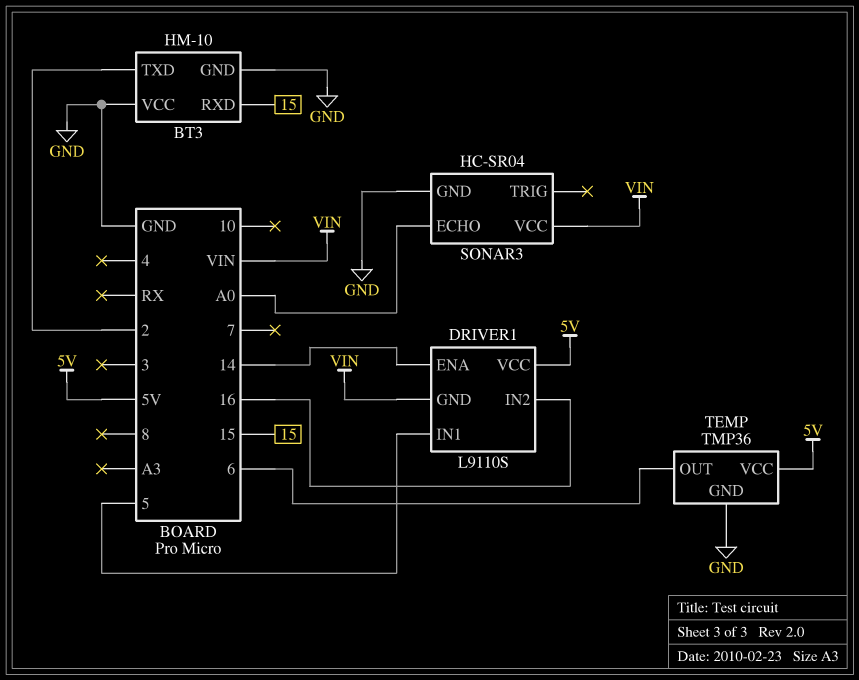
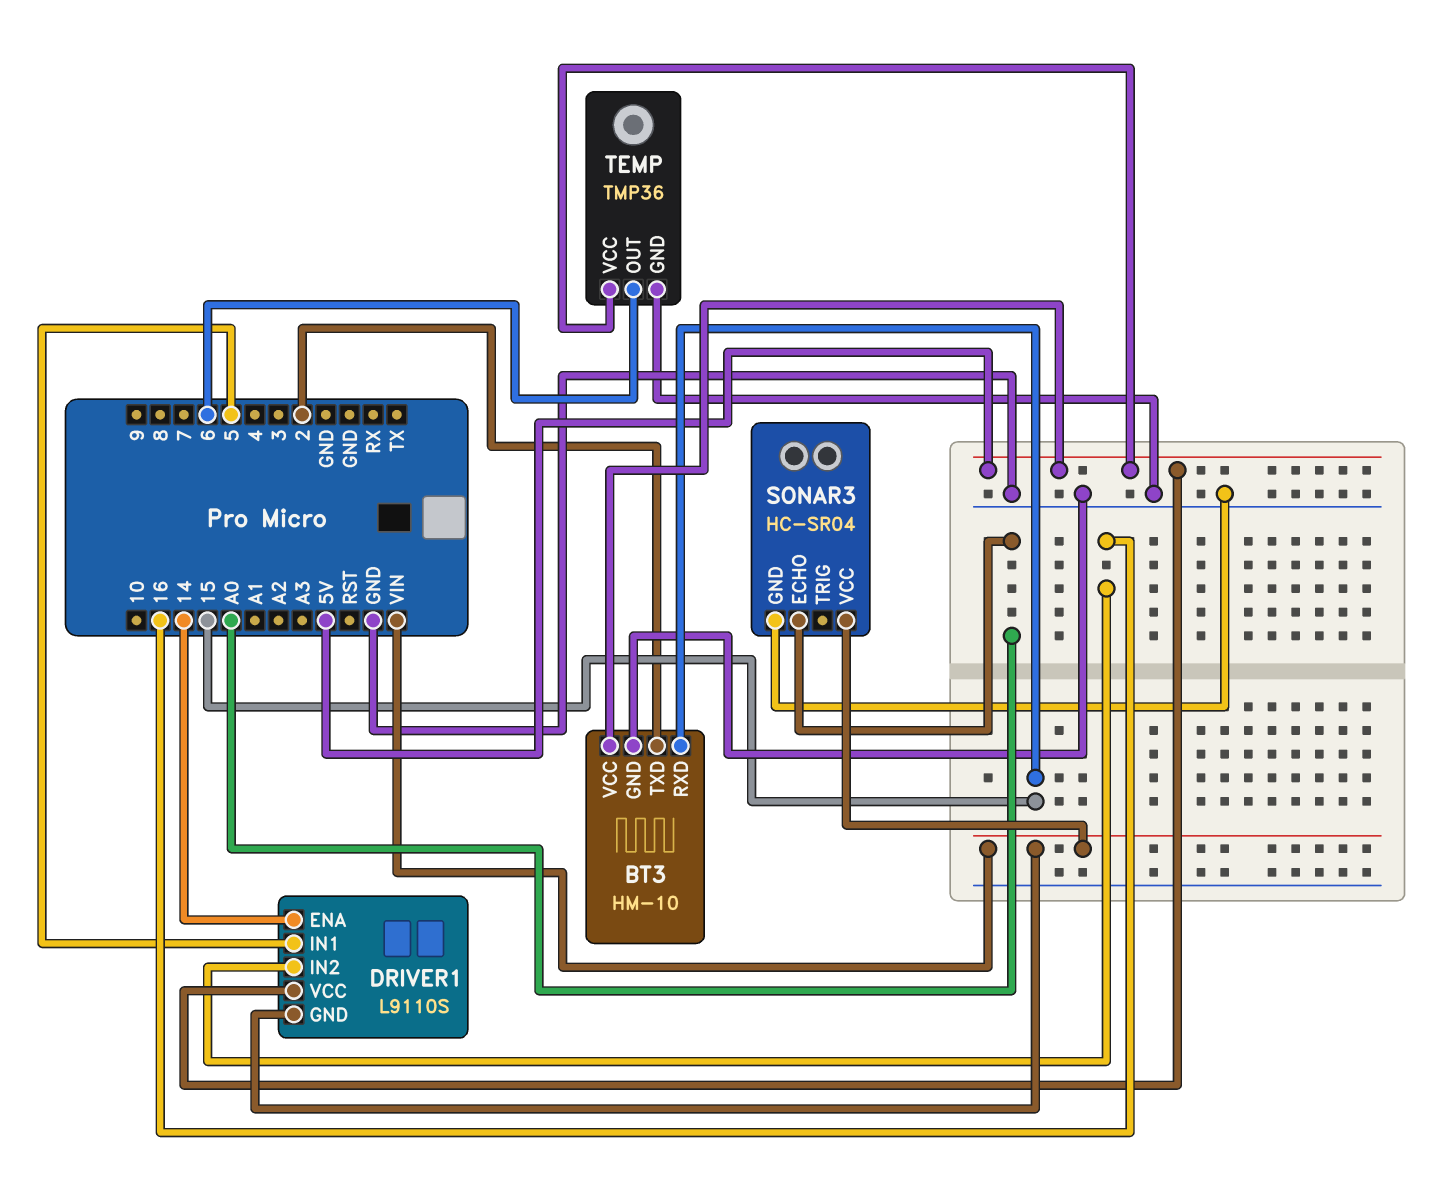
BT3 pin VCC: GND -> 5V

